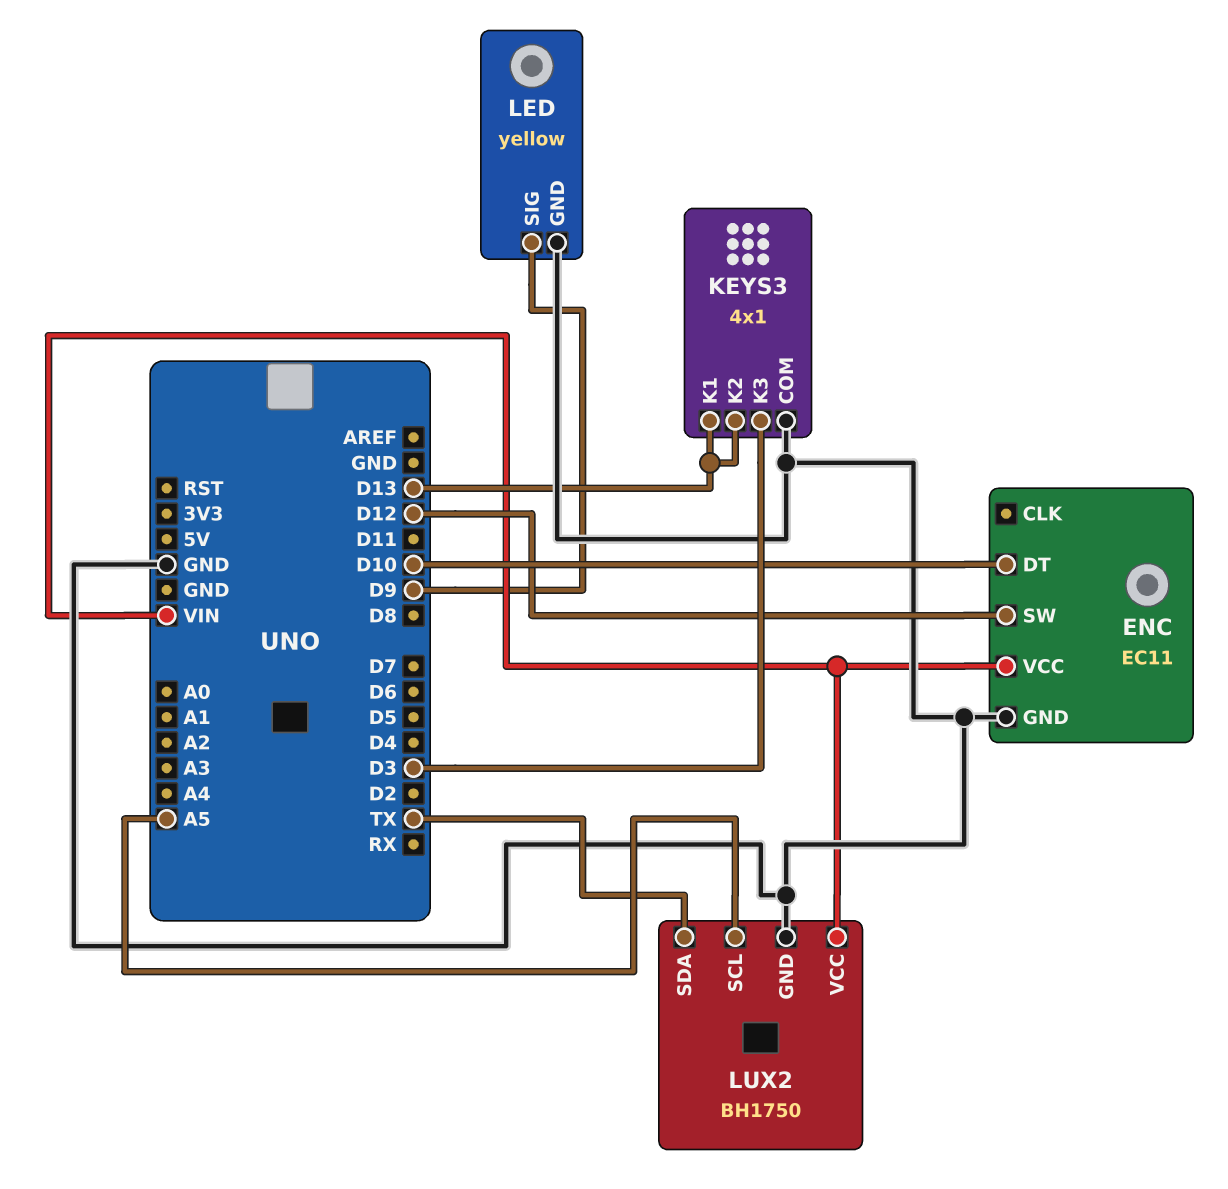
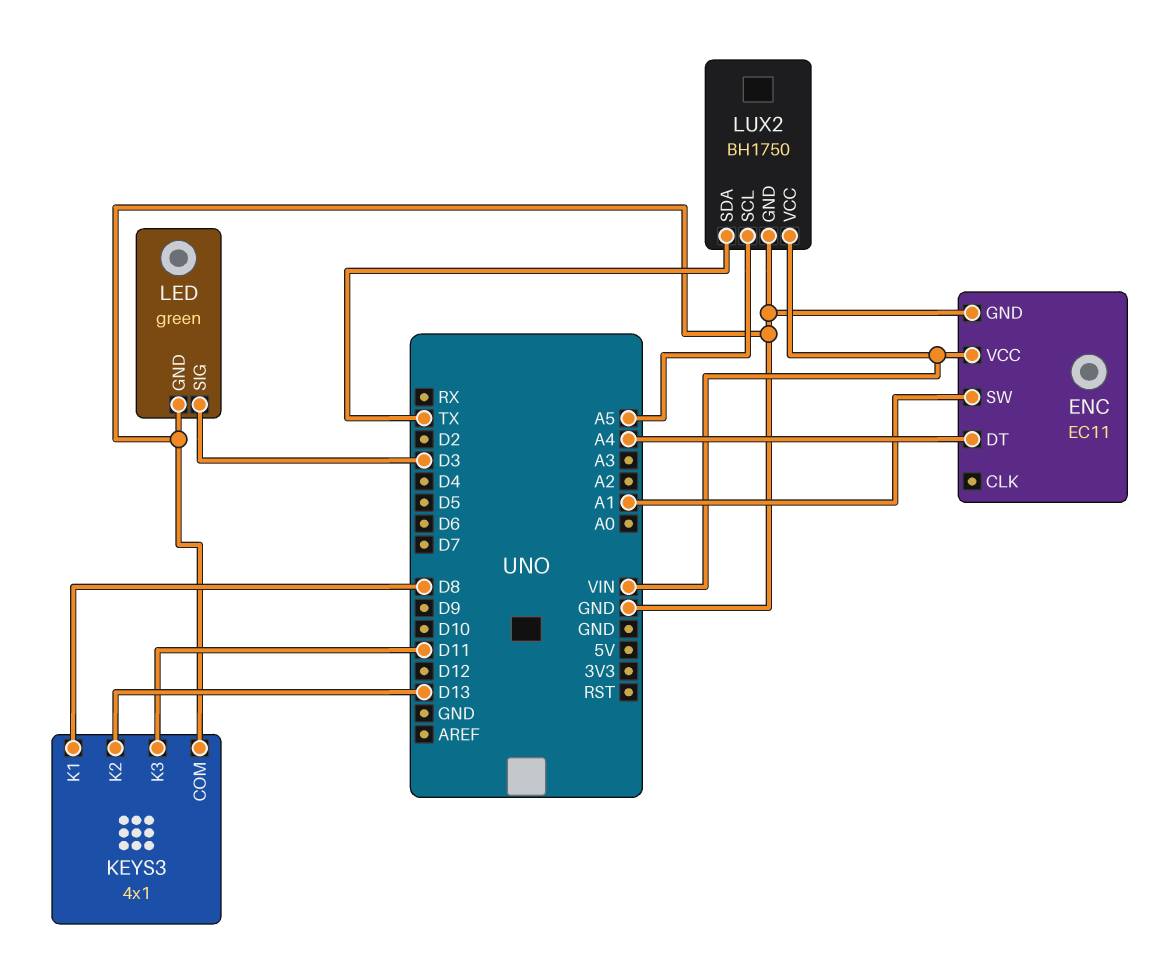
ENC pin DT: D10 -> A4
ENC pin SW: D12 -> A1
KEYS3 pin K1: D13 -> D8
KEYS3 pin K3: D3 -> D11
LED: yellow -> green
LED pin SIG: D9 -> D3

